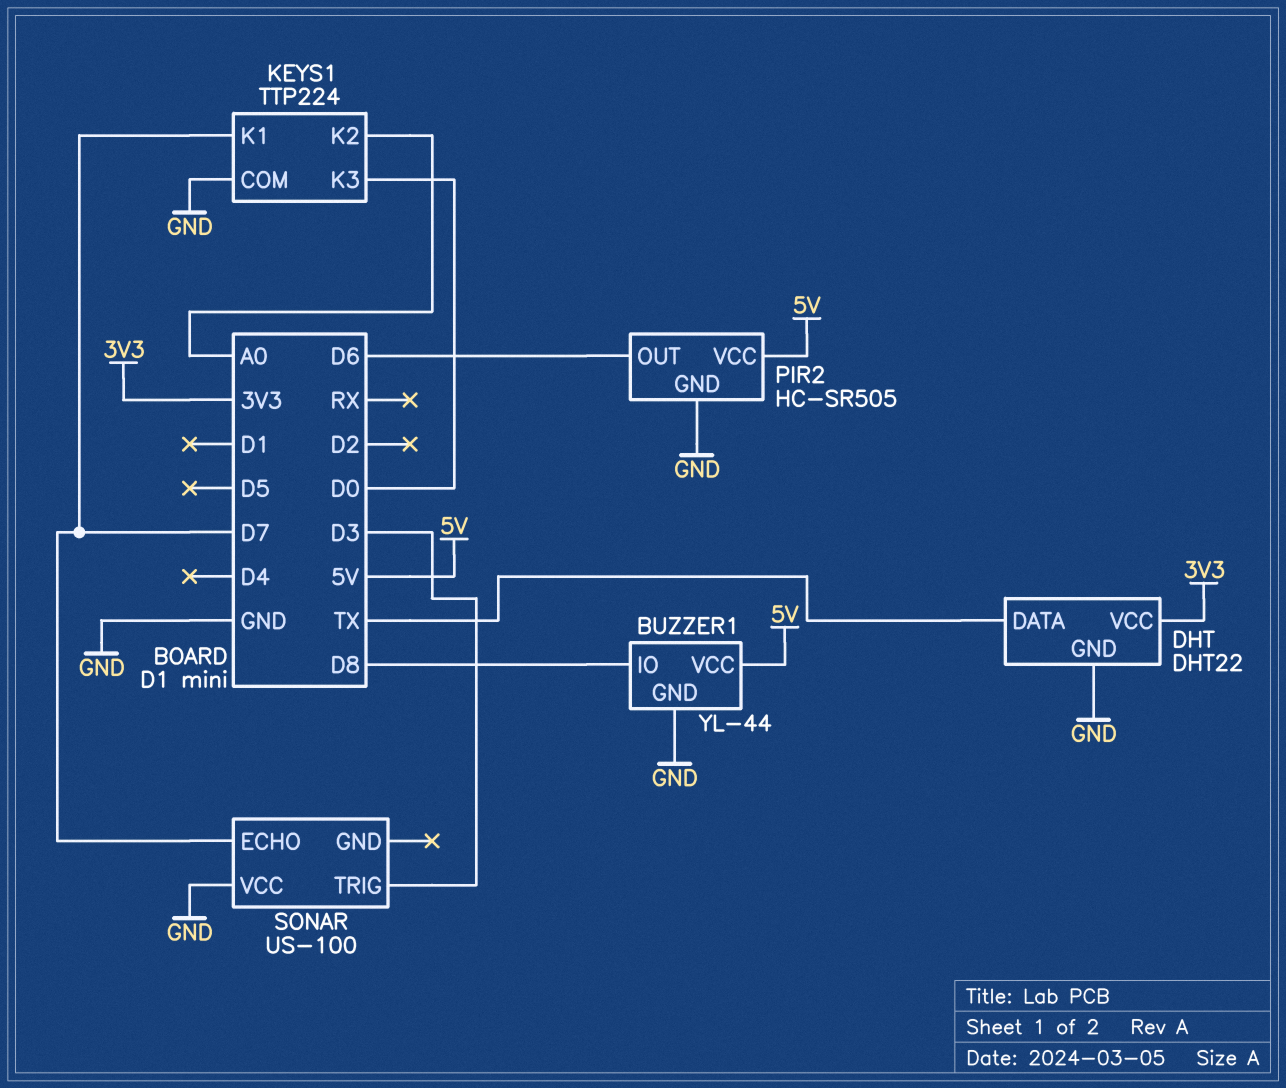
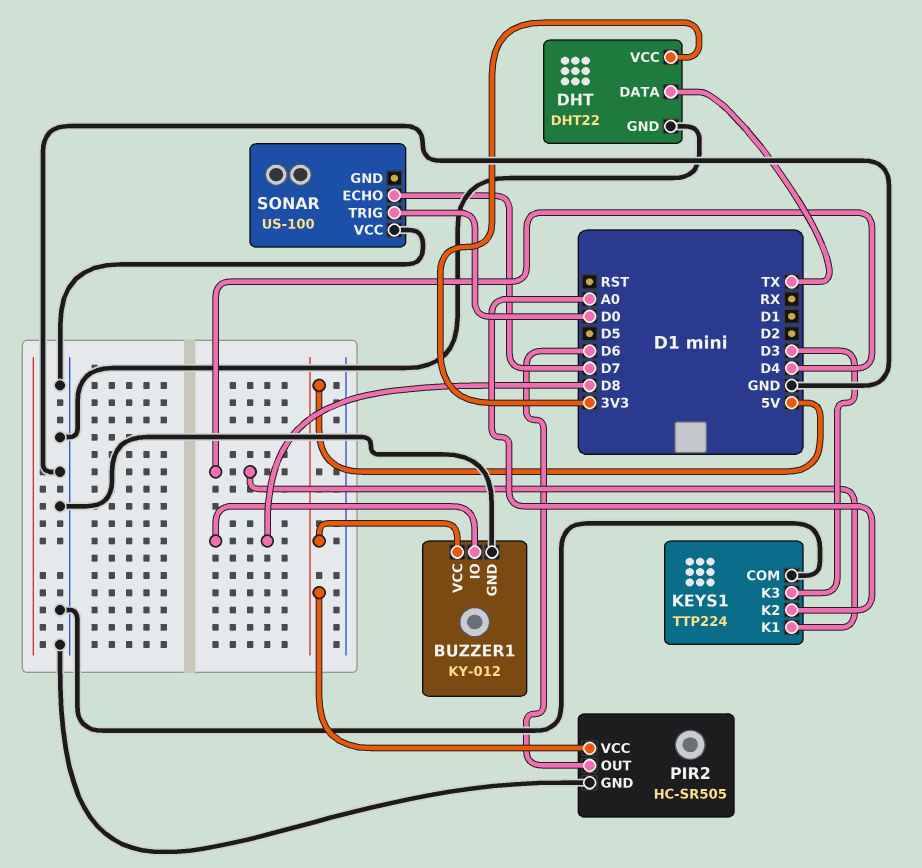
BUZZER1: YL-44 -> KY-012
KEYS1 pin K1: D7 -> D4
KEYS1 pin K3: D0 -> D3
SONAR pin TRIG: D3 -> D0

